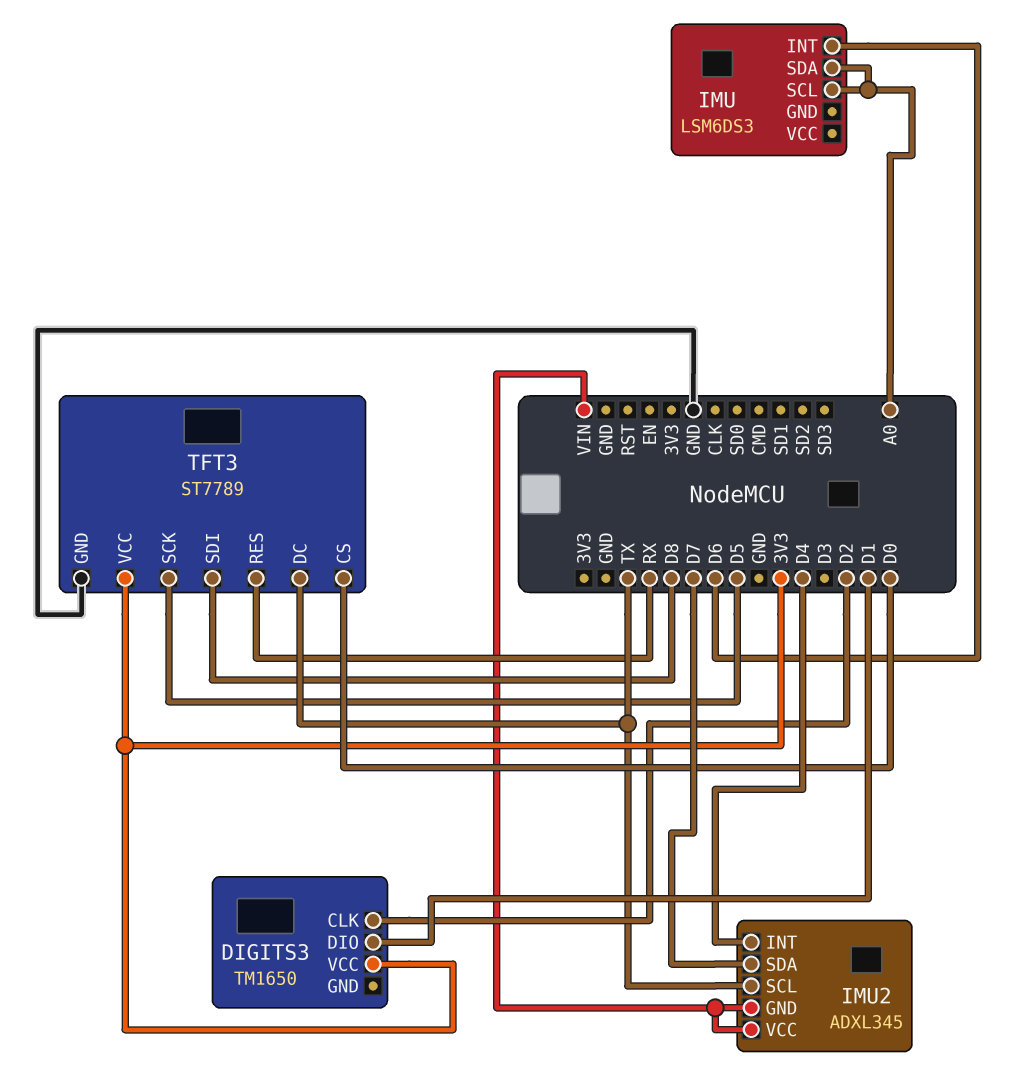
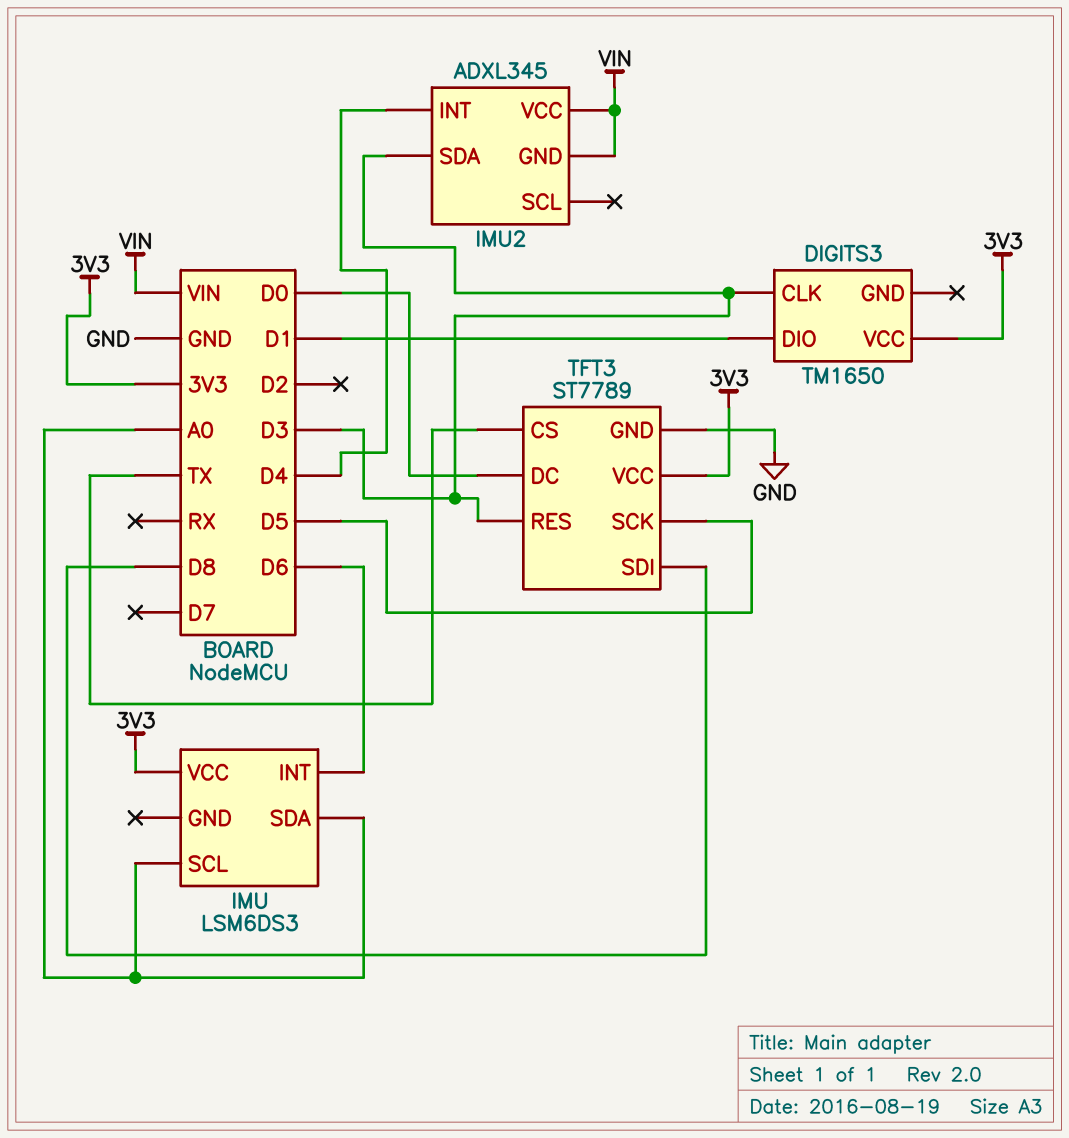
DIGITS3 pin CLK: D2 -> D3
IMU pin VCC: none -> 3V3
IMU2 pin SCL: TX -> none
IMU2 pin SDA: D7 -> D3
TFT3 pin CS: D0 -> TX
TFT3 pin DC: TX -> D0
TFT3 pin RES: RX -> D3

